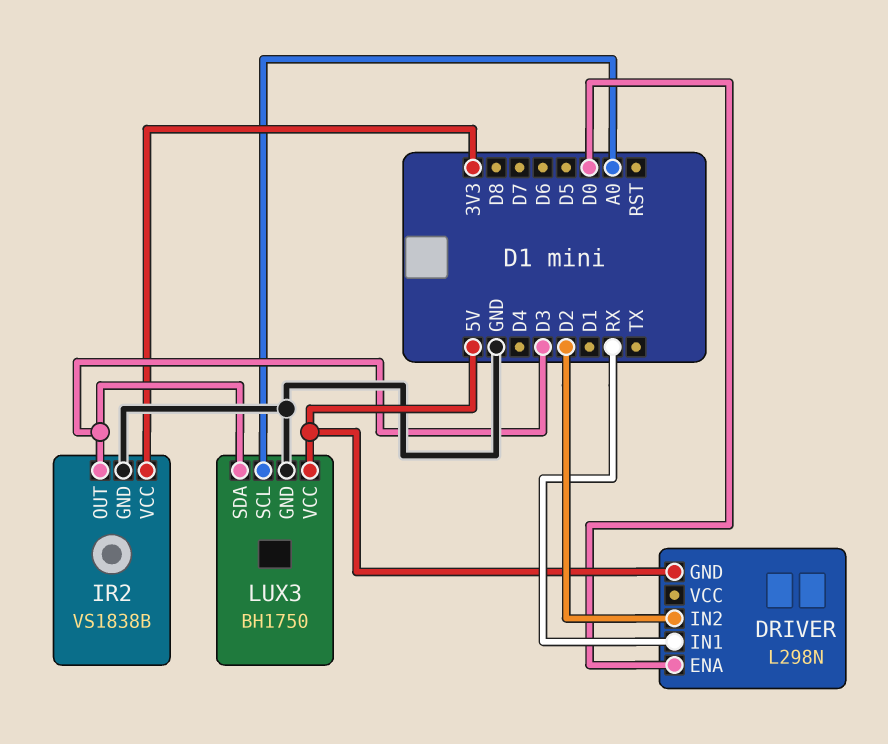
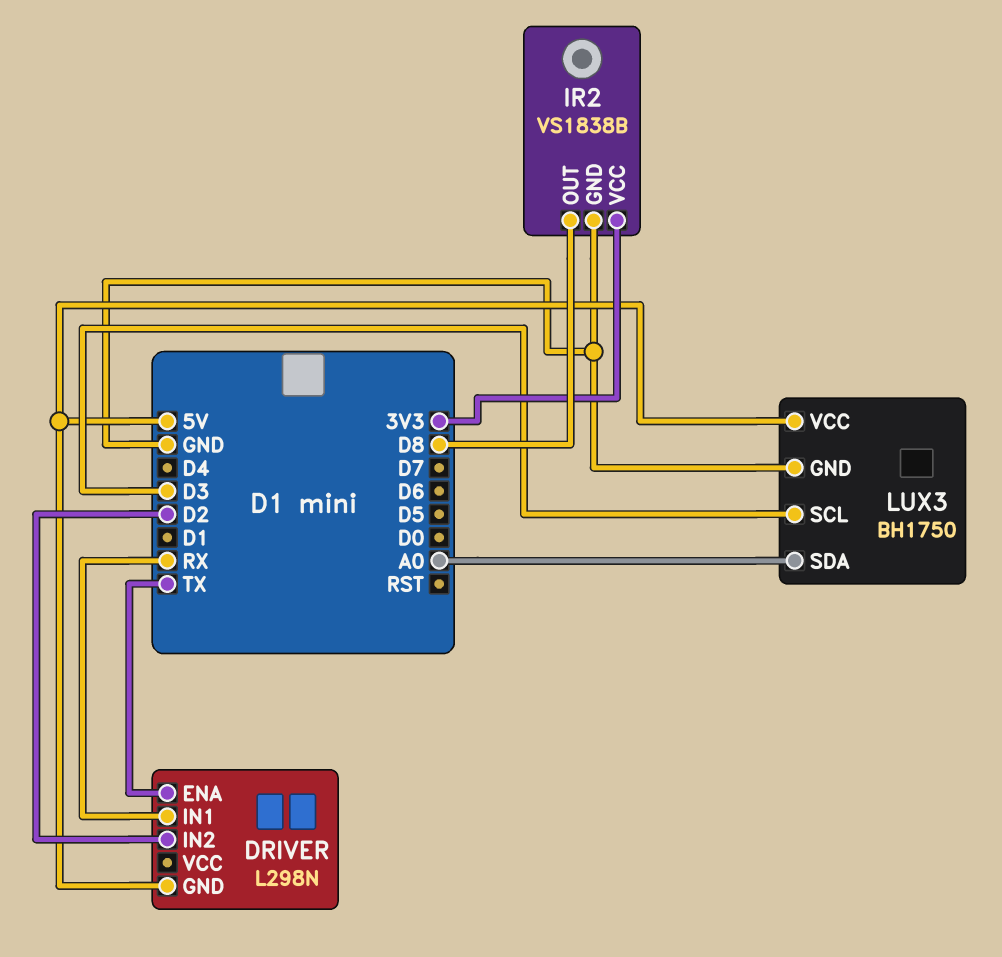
DRIVER pin ENA: D0 -> TX
IR2 pin OUT: D3 -> D8
LUX3 pin SCL: A0 -> D3
LUX3 pin SDA: D3 -> A0

